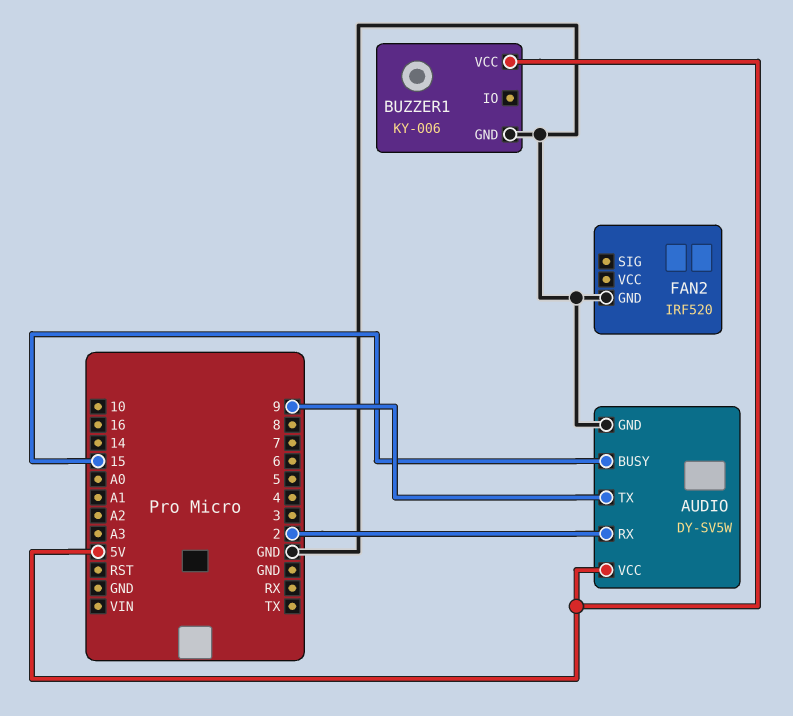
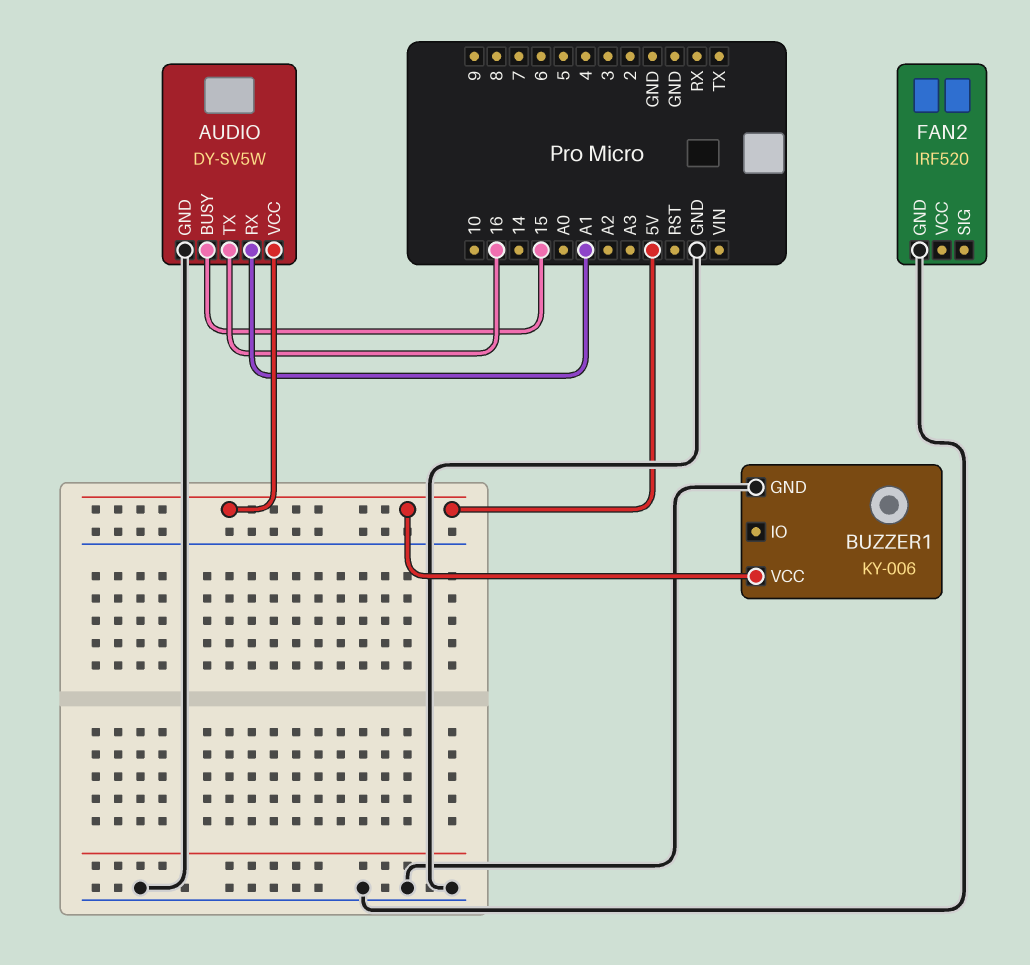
AUDIO pin RX: 2 -> A1
AUDIO pin TX: 9 -> 16

